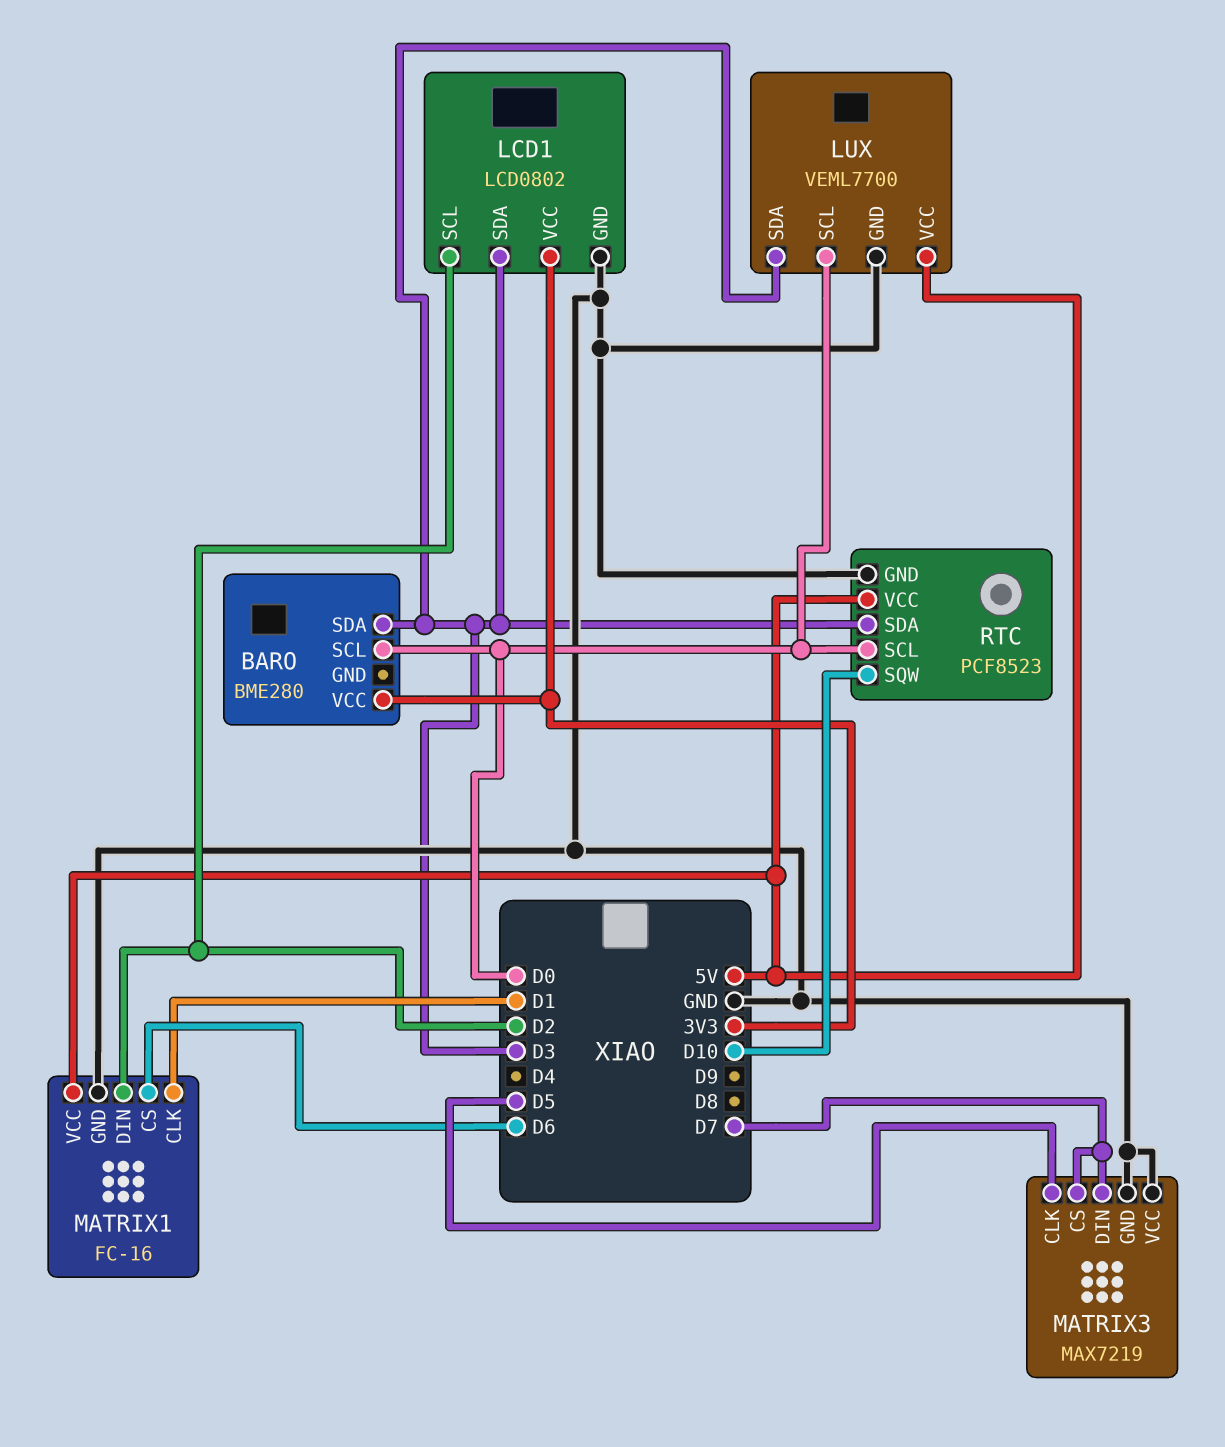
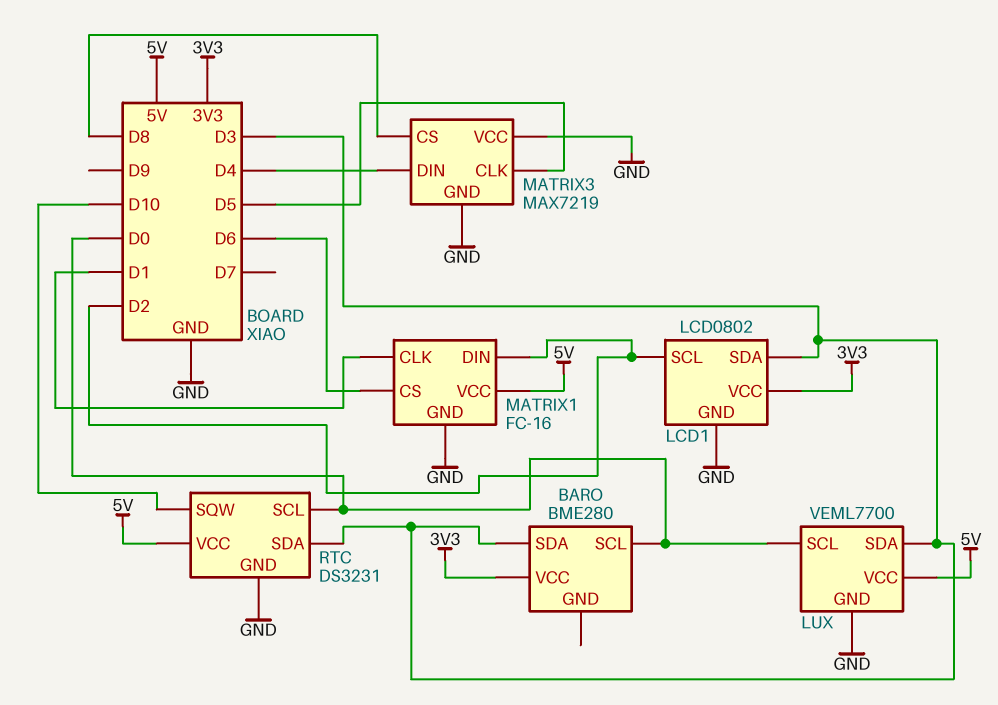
MATRIX3 pin CS: D7 -> D8
MATRIX3 pin DIN: D7 -> D4
RTC: PCF8523 -> DS3231

